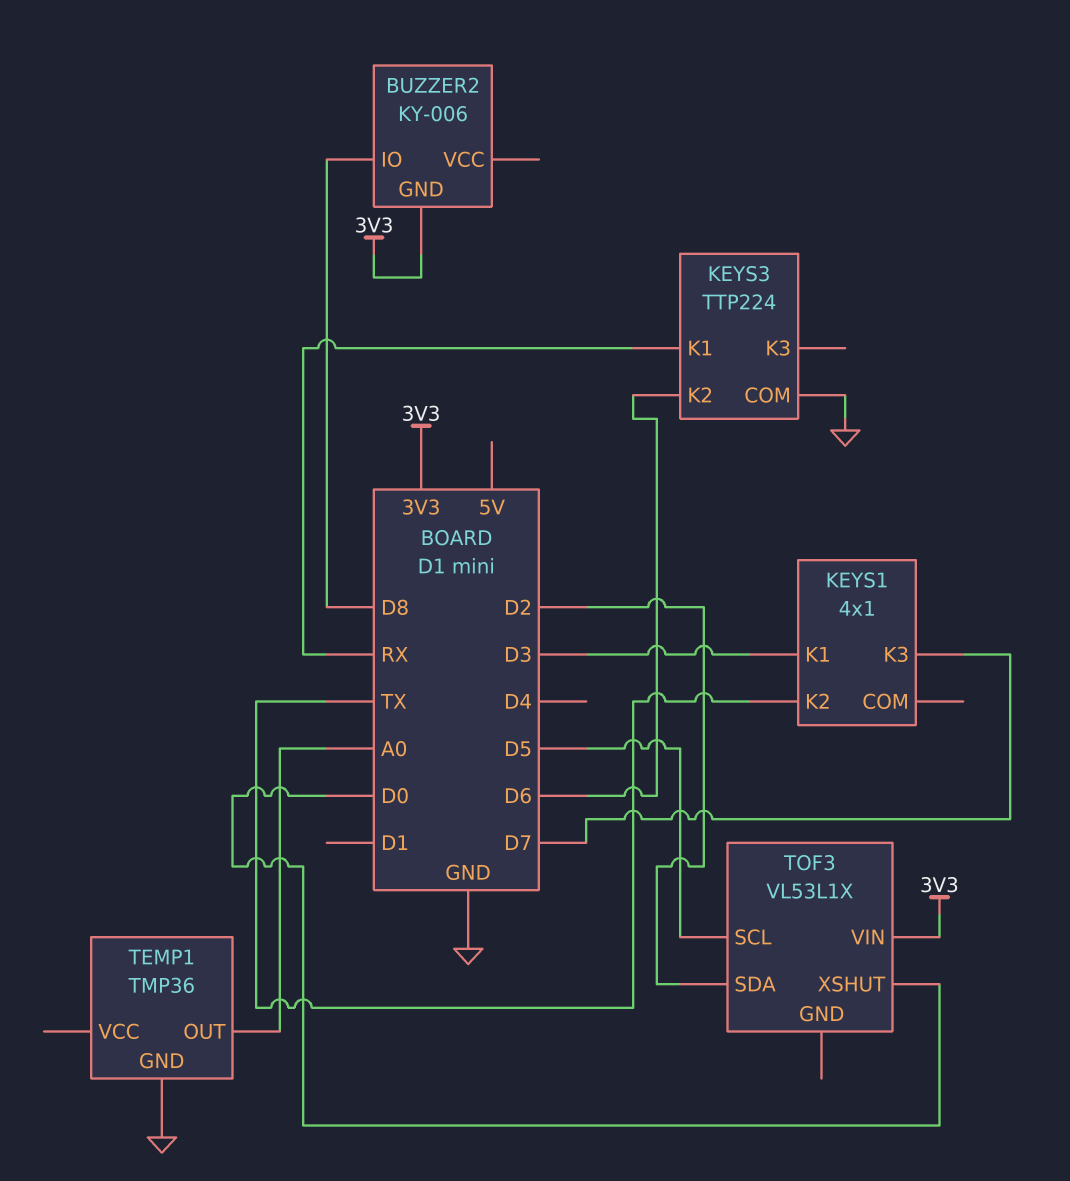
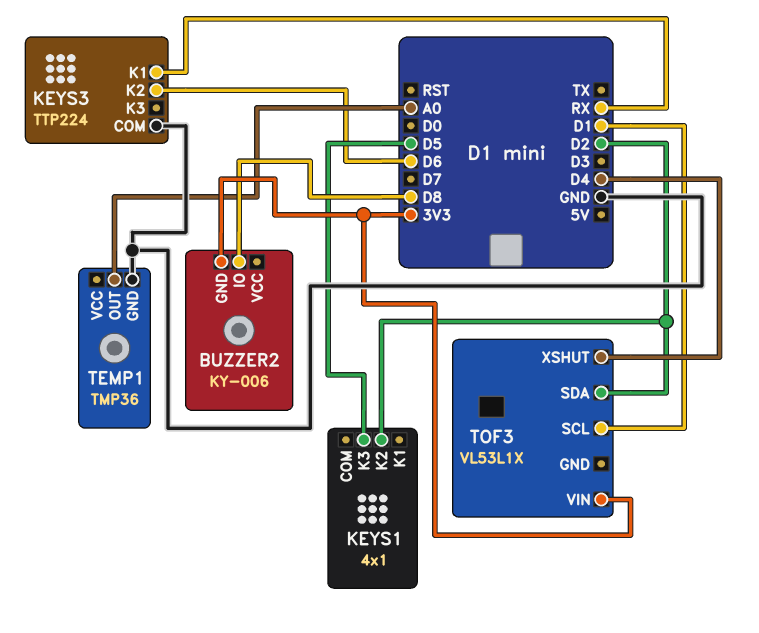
KEYS1 pin K1: D3 -> none
KEYS1 pin K2: TX -> D2
KEYS1 pin K3: D7 -> D5
TOF3 pin SCL: D5 -> D1
TOF3 pin XSHUT: D0 -> D4

